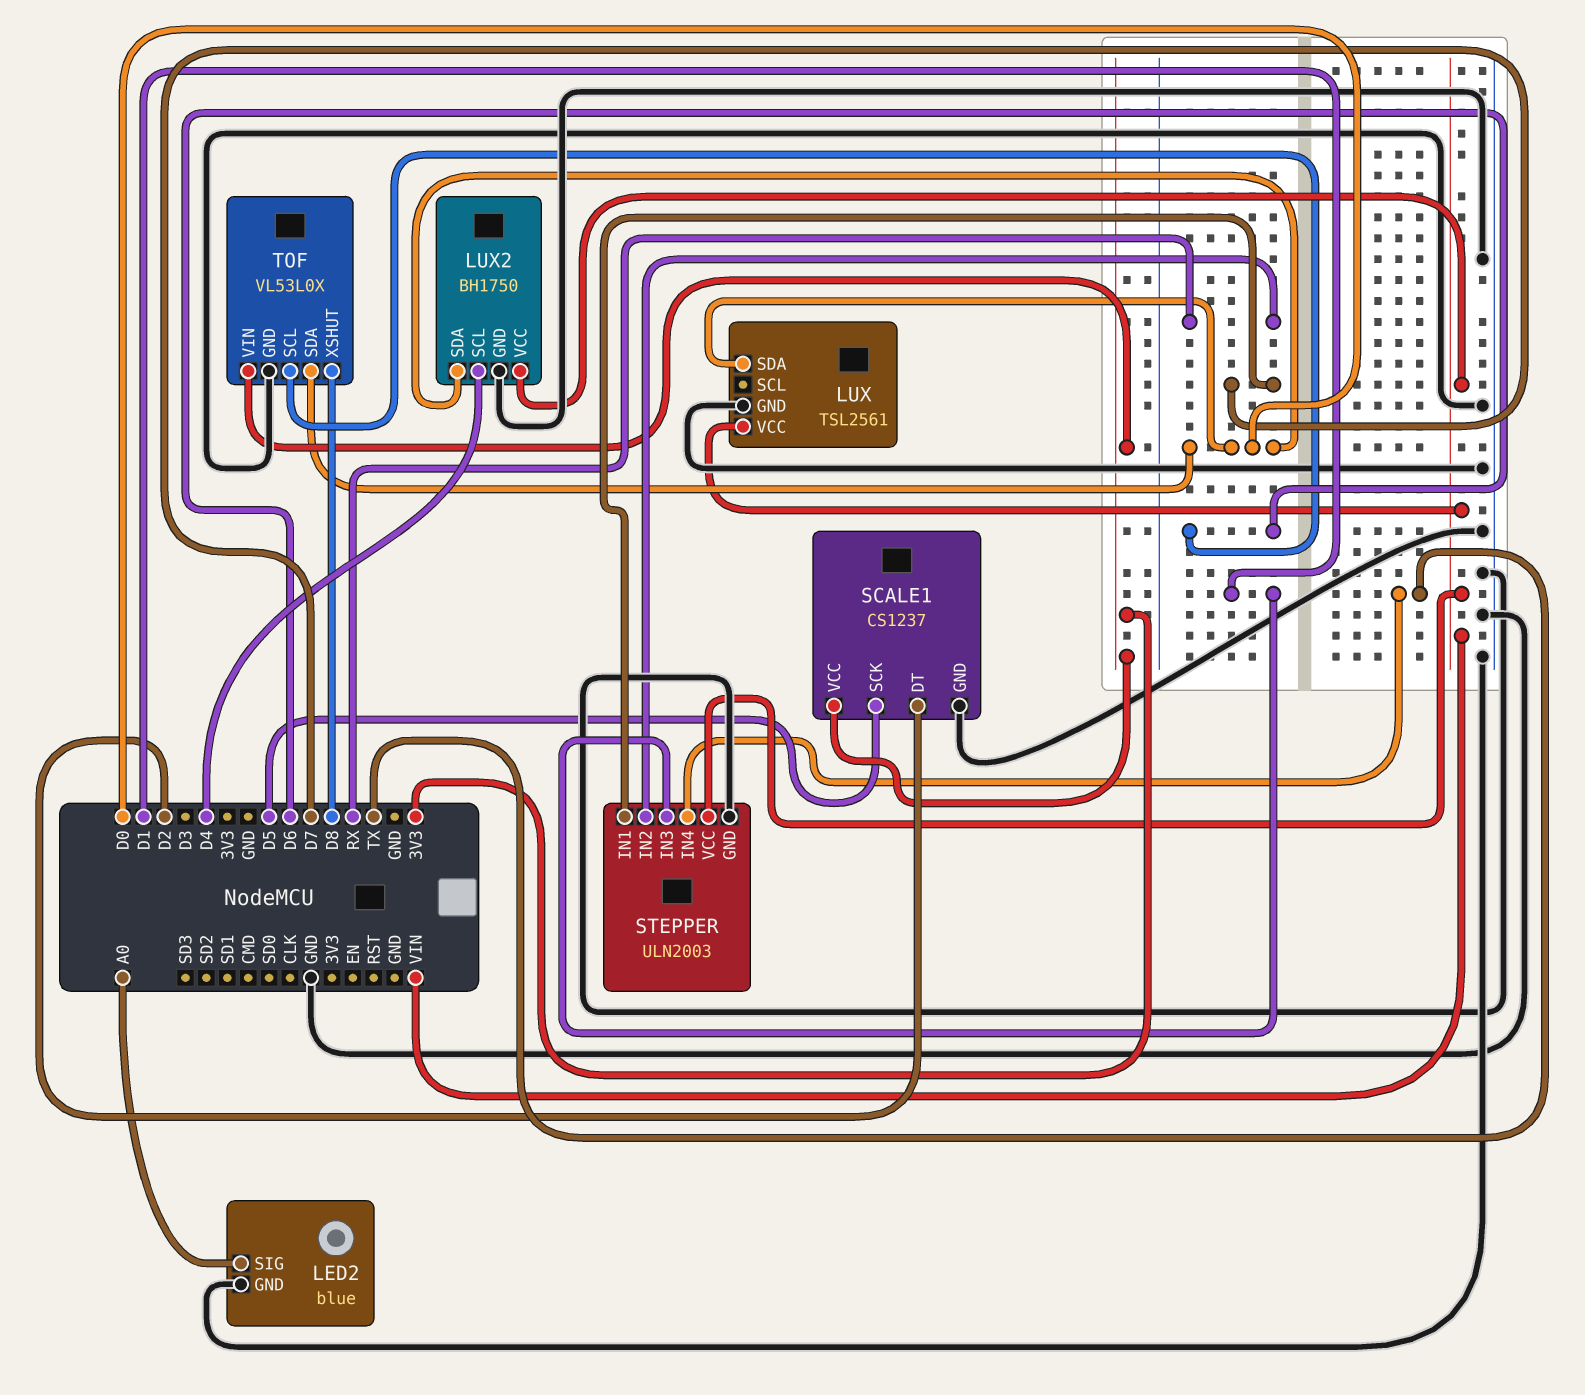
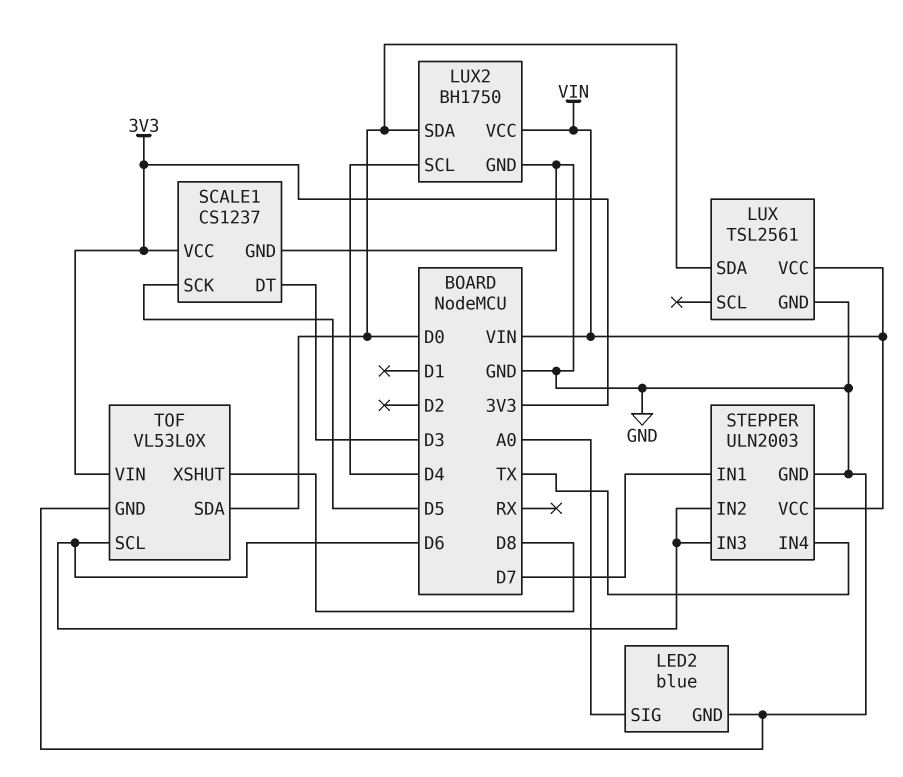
SCALE1 pin DT: D2 -> D3
STEPPER pin IN2: RX -> D6
STEPPER pin IN3: D1 -> D6

